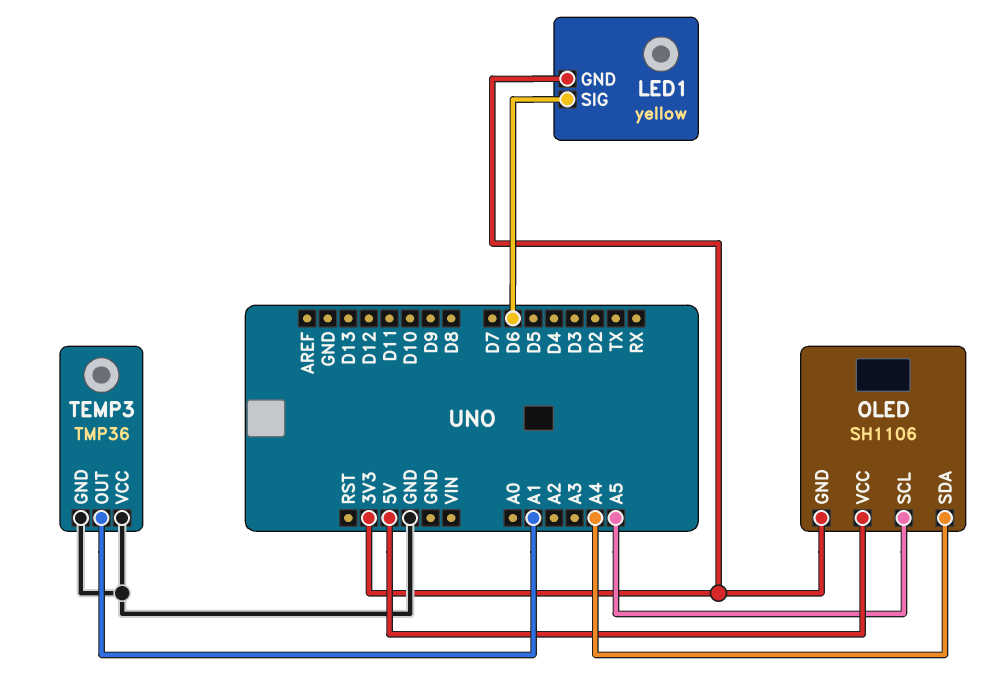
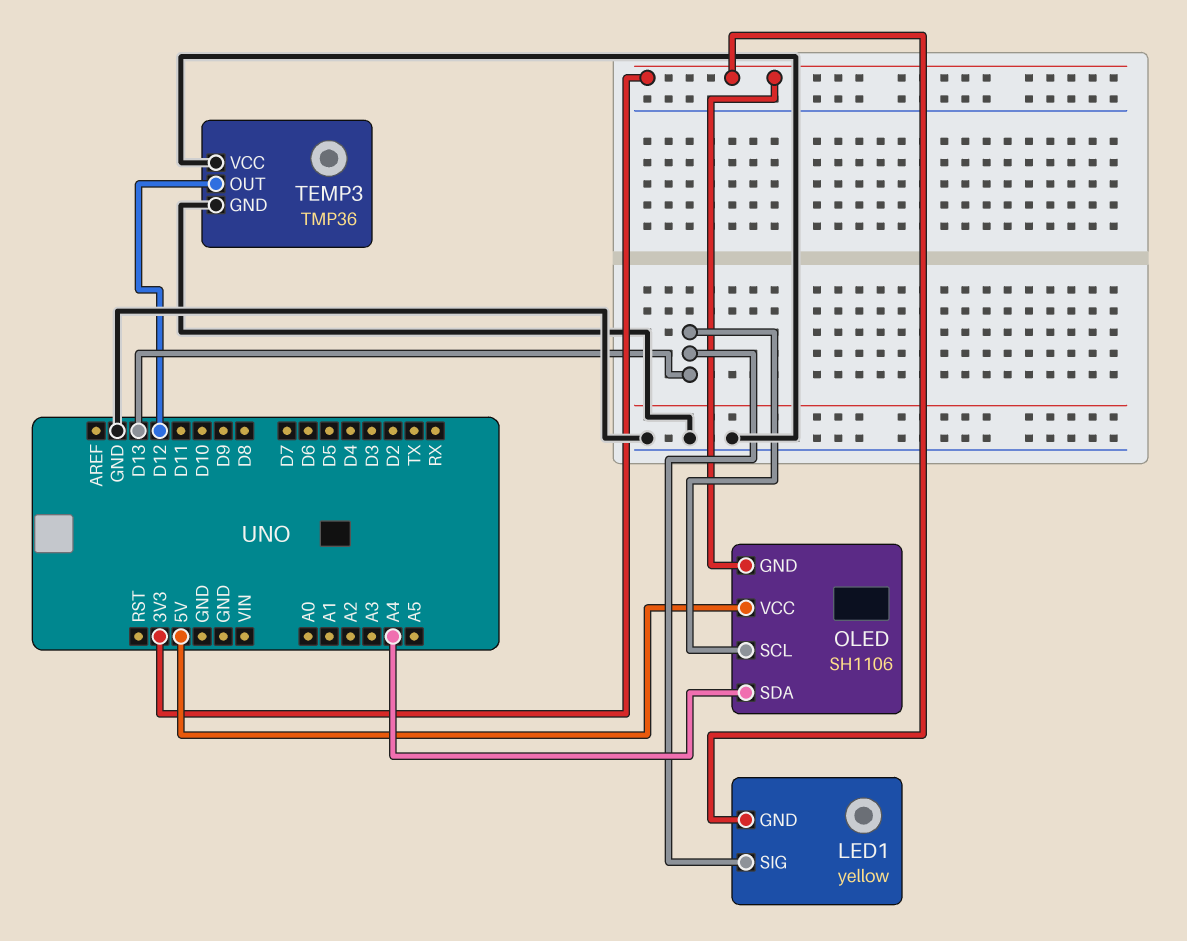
LED1 pin SIG: D6 -> D13
OLED pin SCL: A5 -> D13
TEMP3 pin OUT: A1 -> D12

